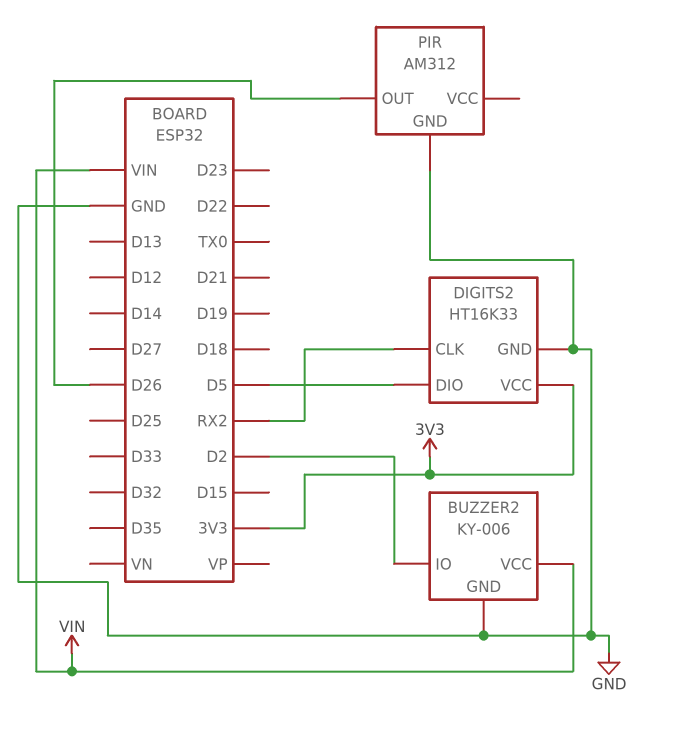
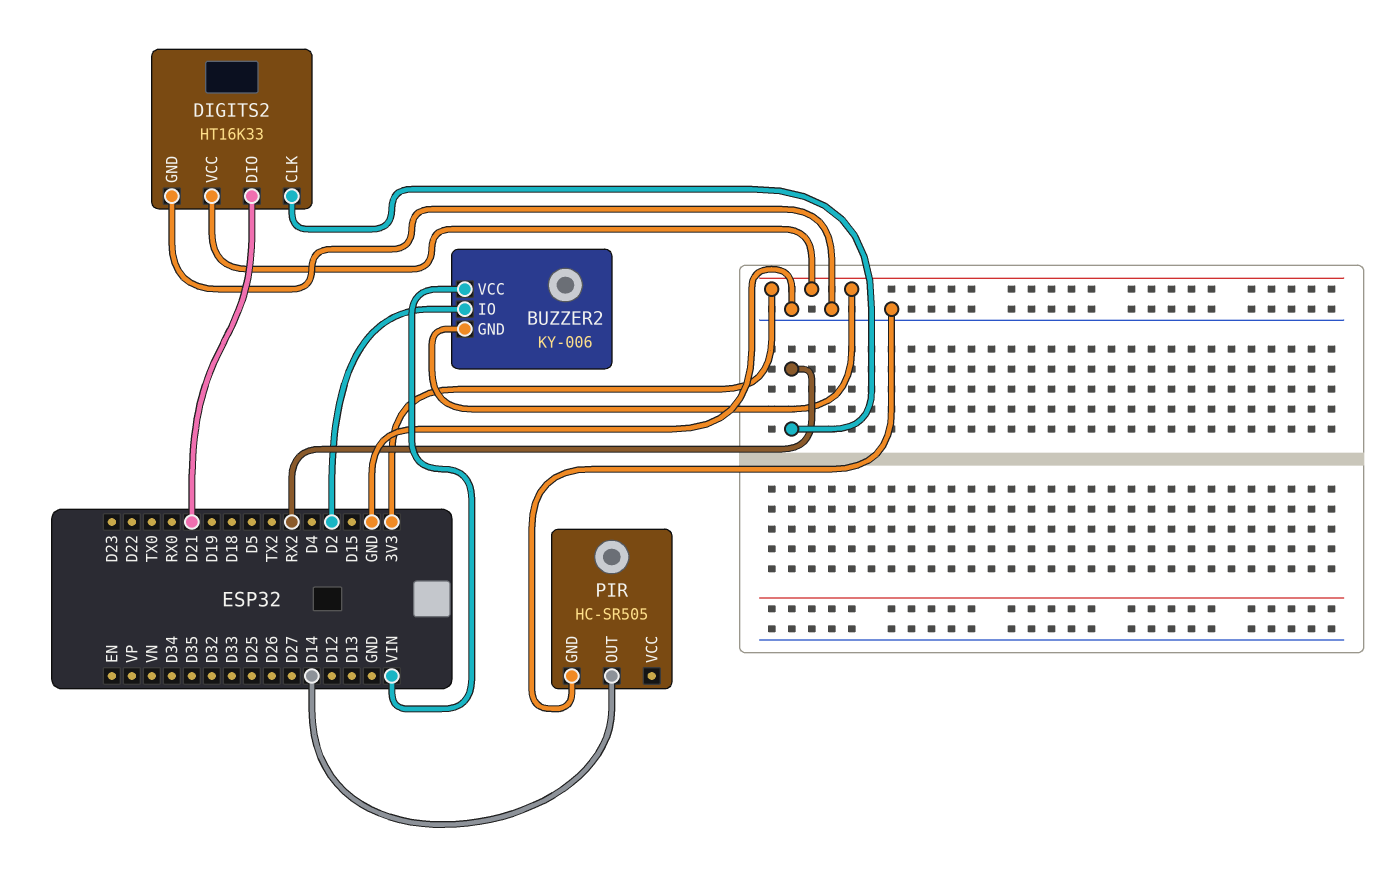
BUZZER2 pin GND: GND -> 3V3
DIGITS2 pin DIO: D5 -> D21
PIR: AM312 -> HC-SR505
PIR pin OUT: D26 -> D14

